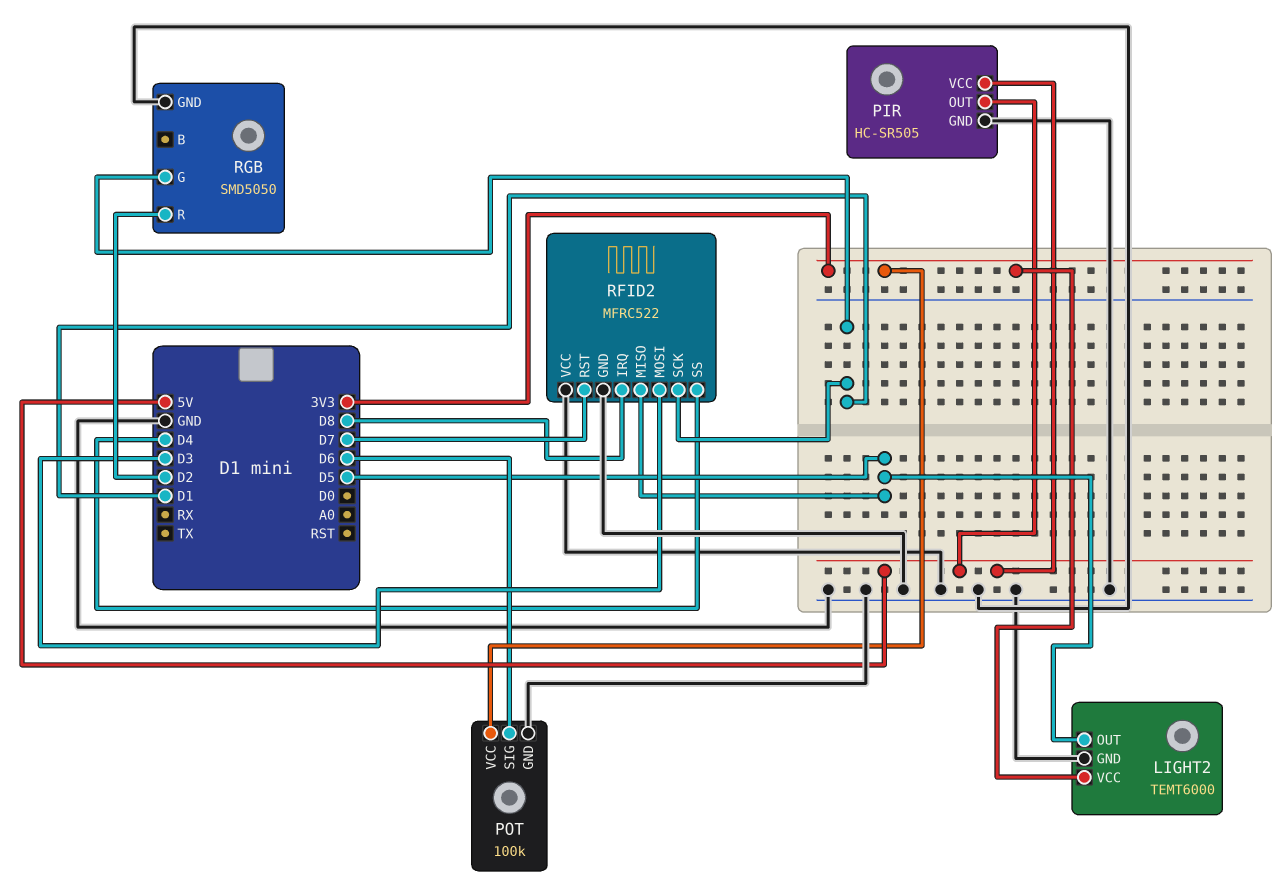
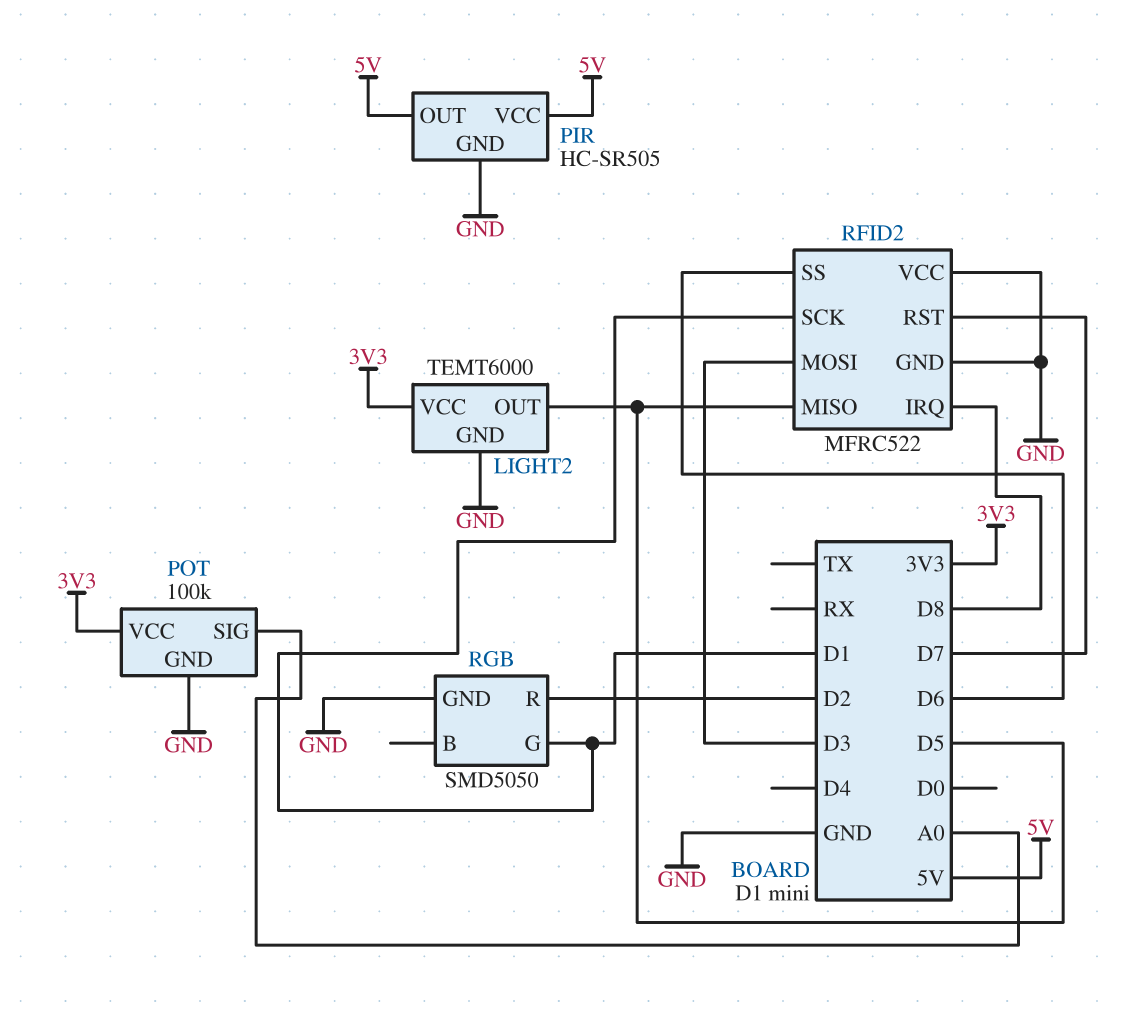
POT pin SIG: D6 -> A0
RFID2 pin SS: D4 -> D6

